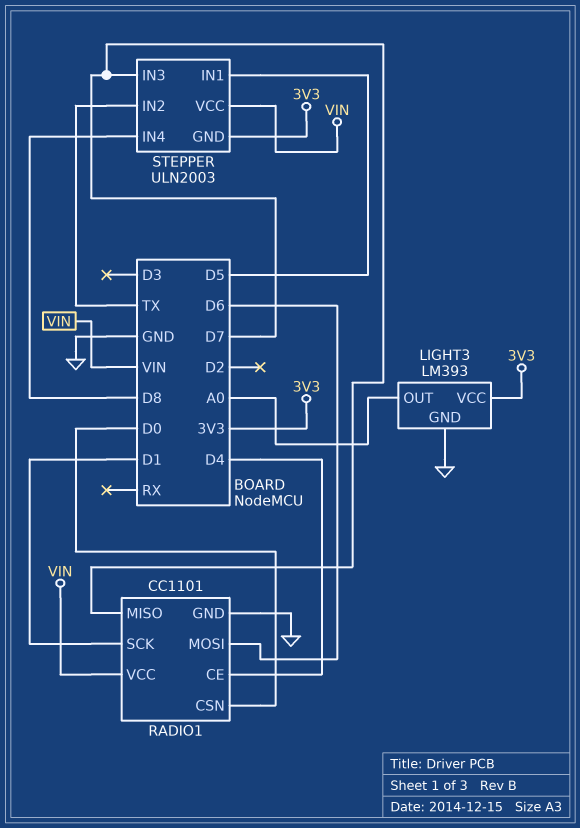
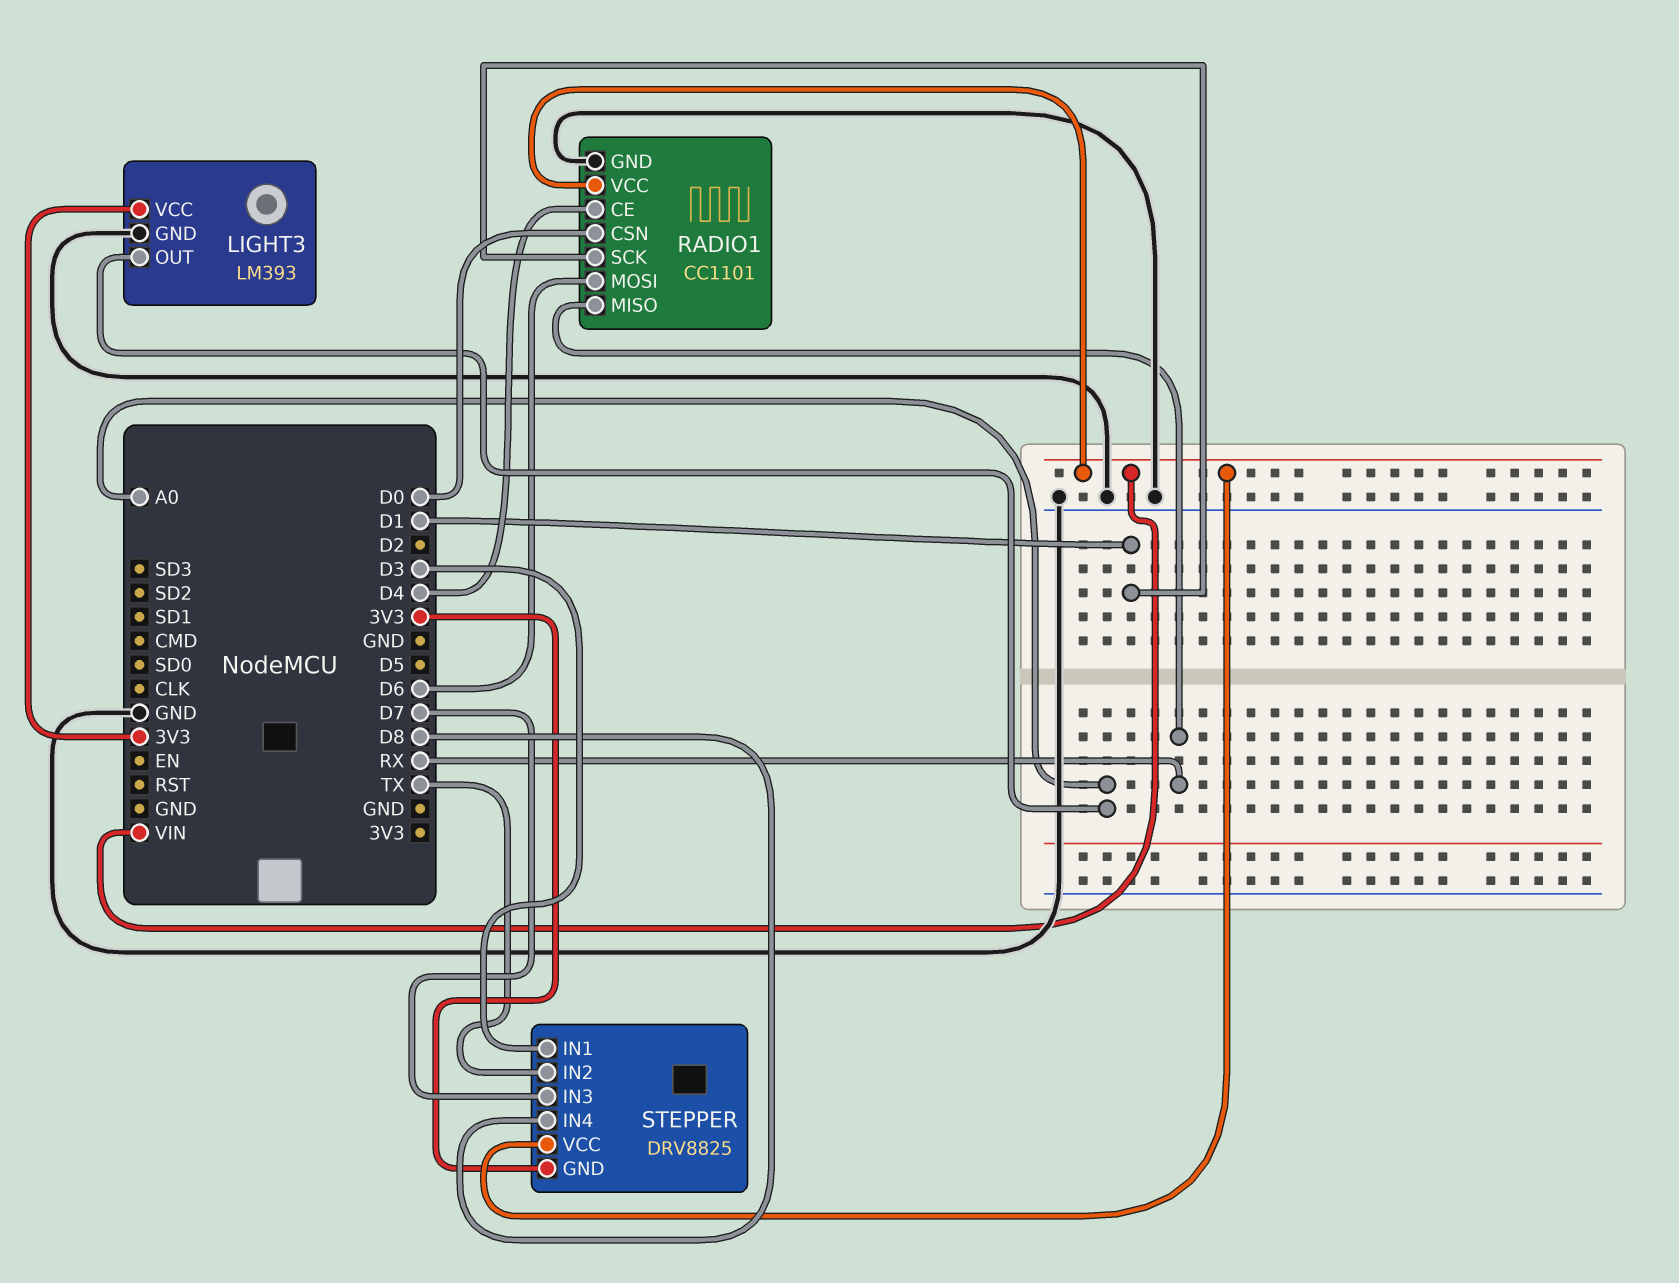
RADIO1 pin MISO: D7 -> RX
STEPPER: ULN2003 -> DRV8825
STEPPER pin IN1: D5 -> D3

